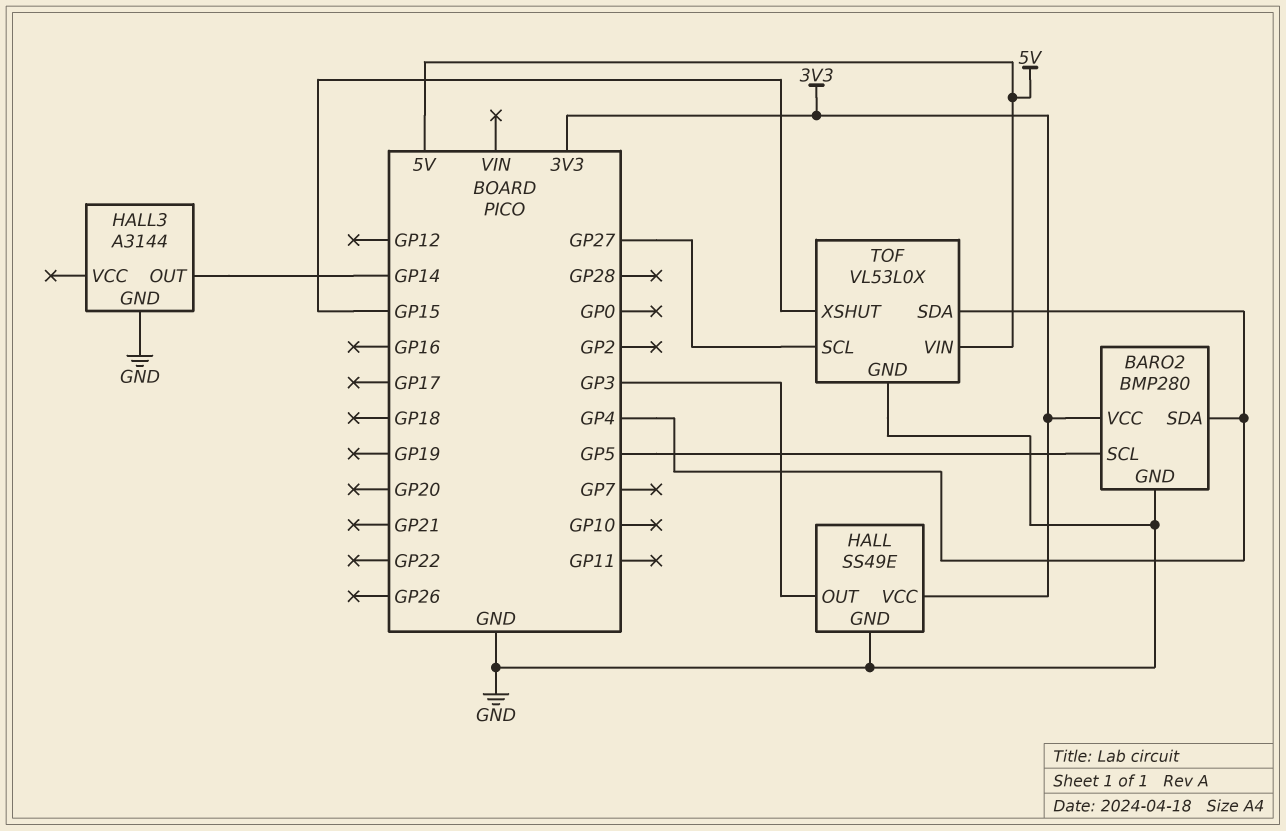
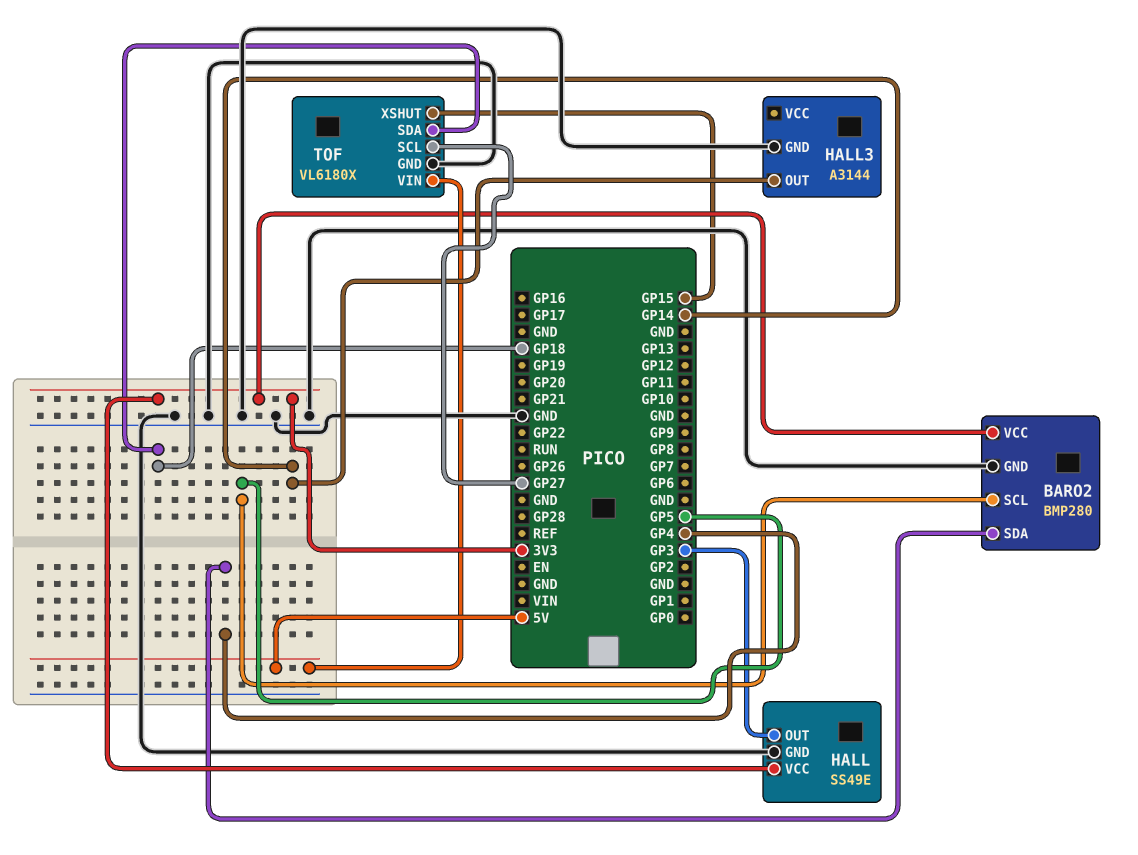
TOF: VL53L0X -> VL6180X
TOF pin SDA: GP4 -> GP18

